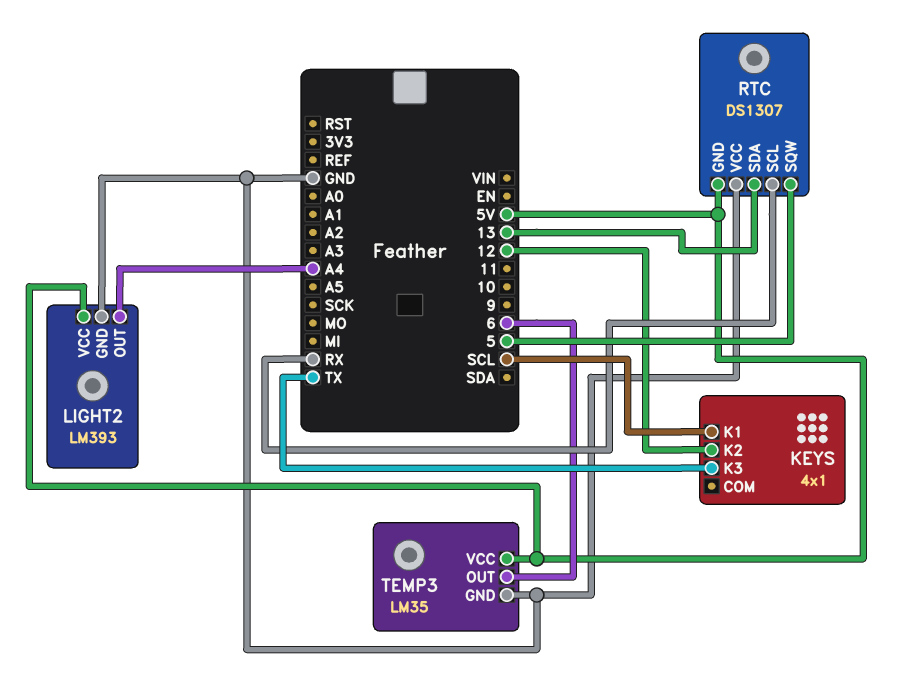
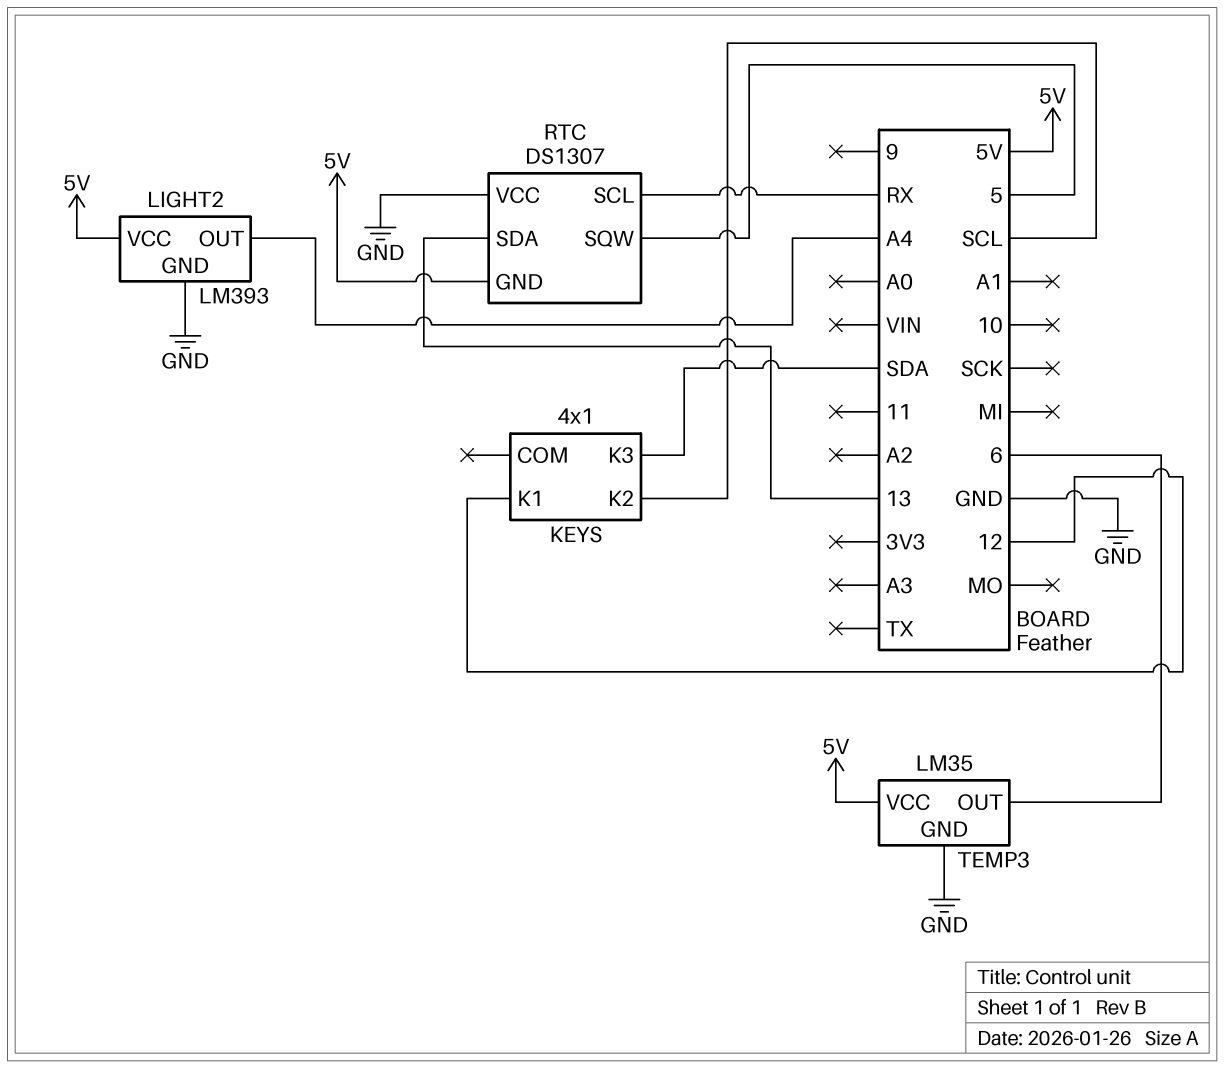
KEYS pin K1: SCL -> 12
KEYS pin K2: 12 -> SCL
KEYS pin K3: TX -> SDA

